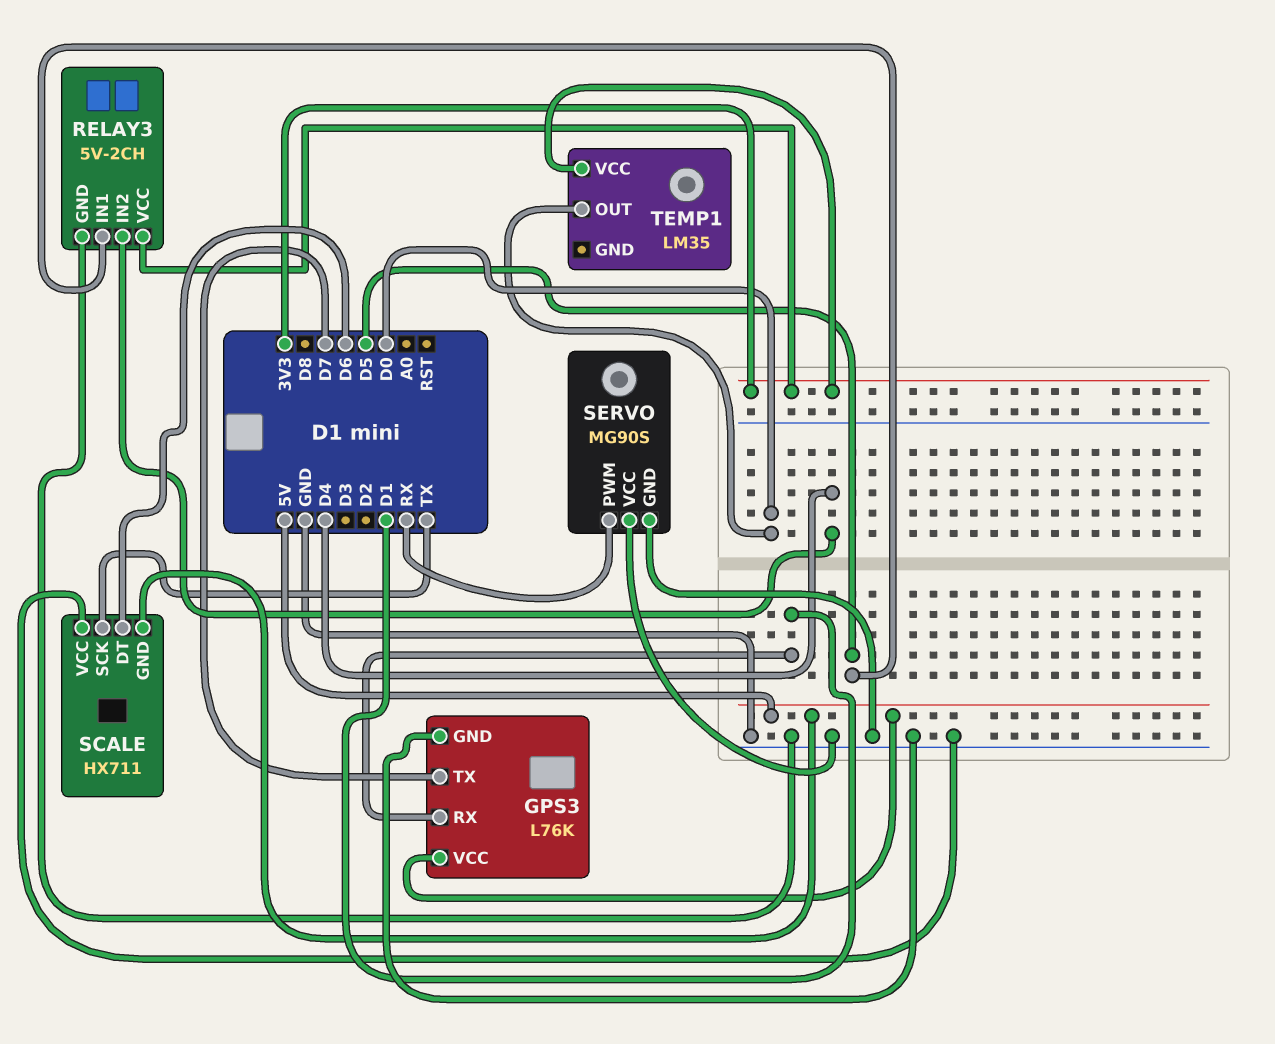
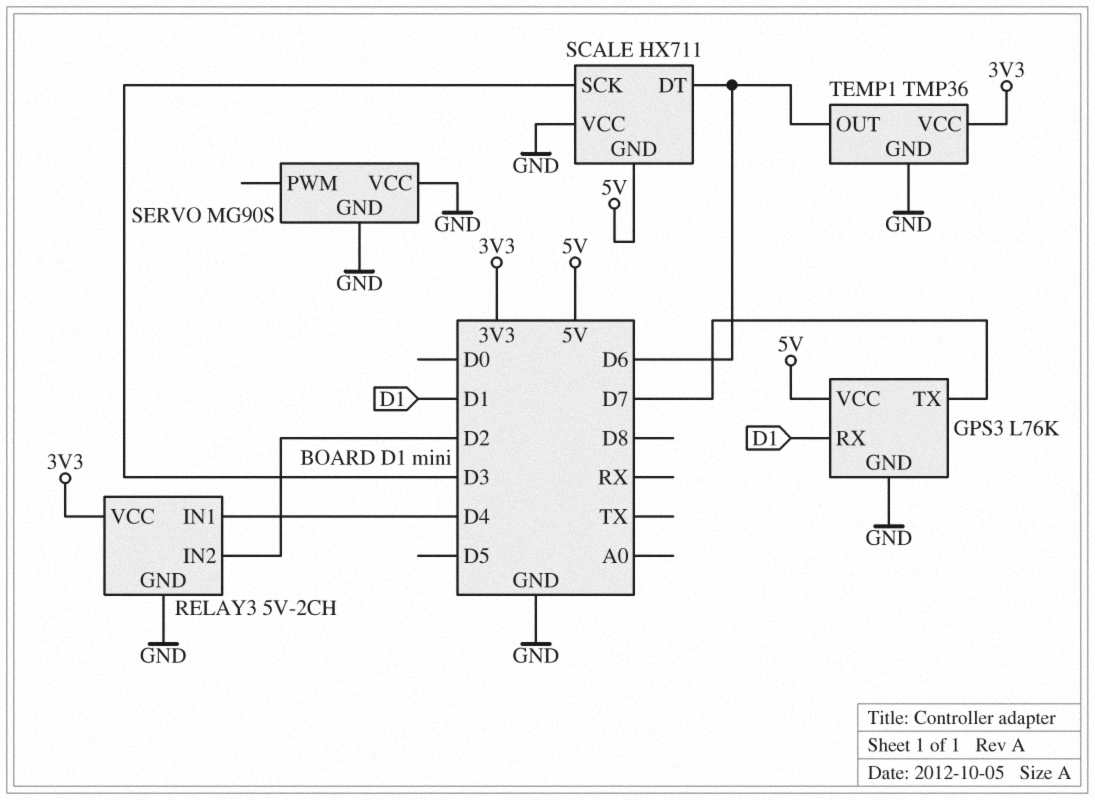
RELAY3 pin IN1: D5 -> D4
RELAY3 pin IN2: D4 -> D2
SCALE pin SCK: TX -> D3
SERVO pin PWM: RX -> none
TEMP1: LM35 -> TMP36
TEMP1 pin GND: none -> GND
TEMP1 pin OUT: D0 -> D6

